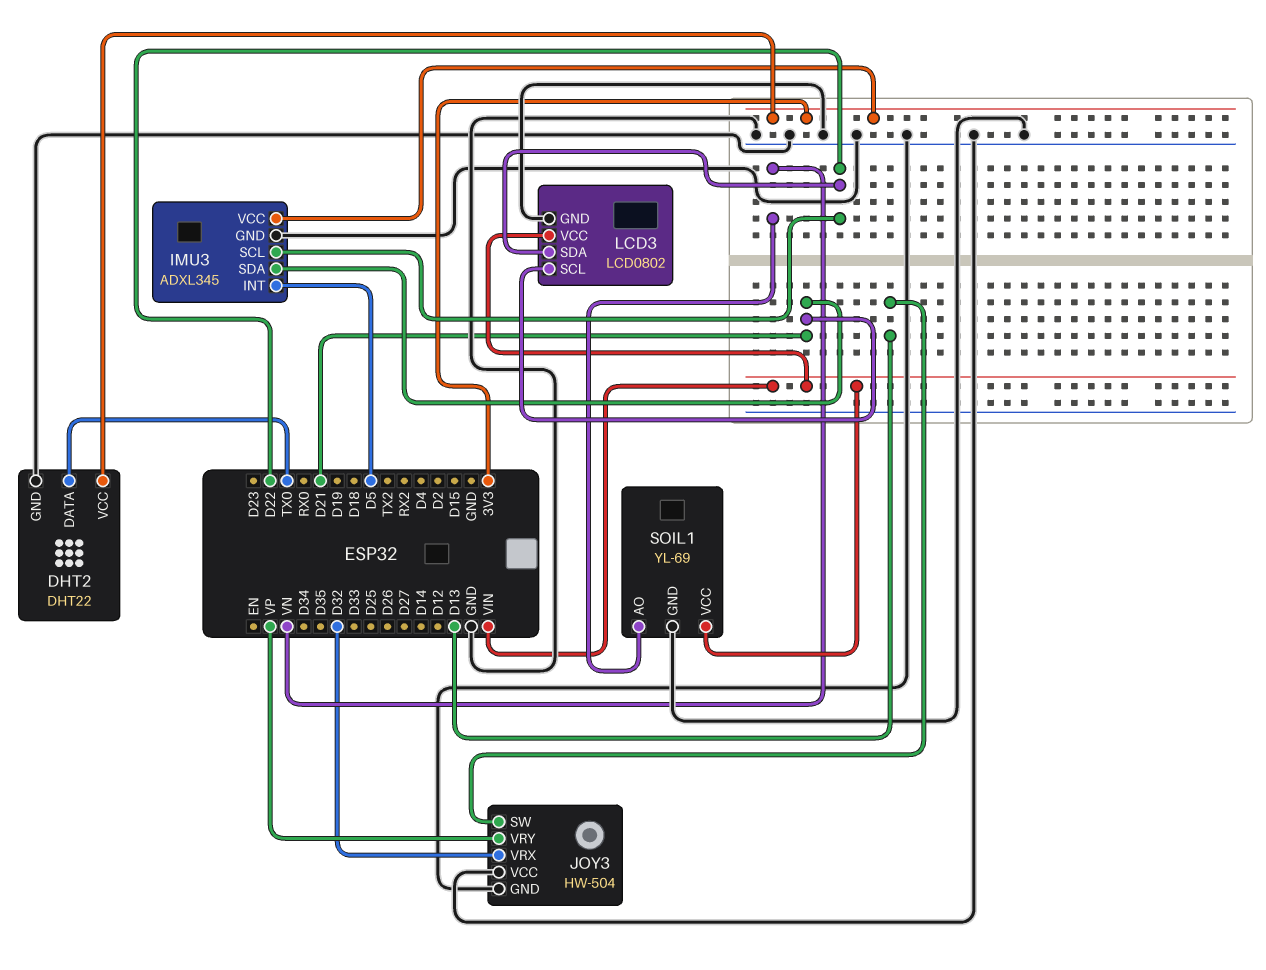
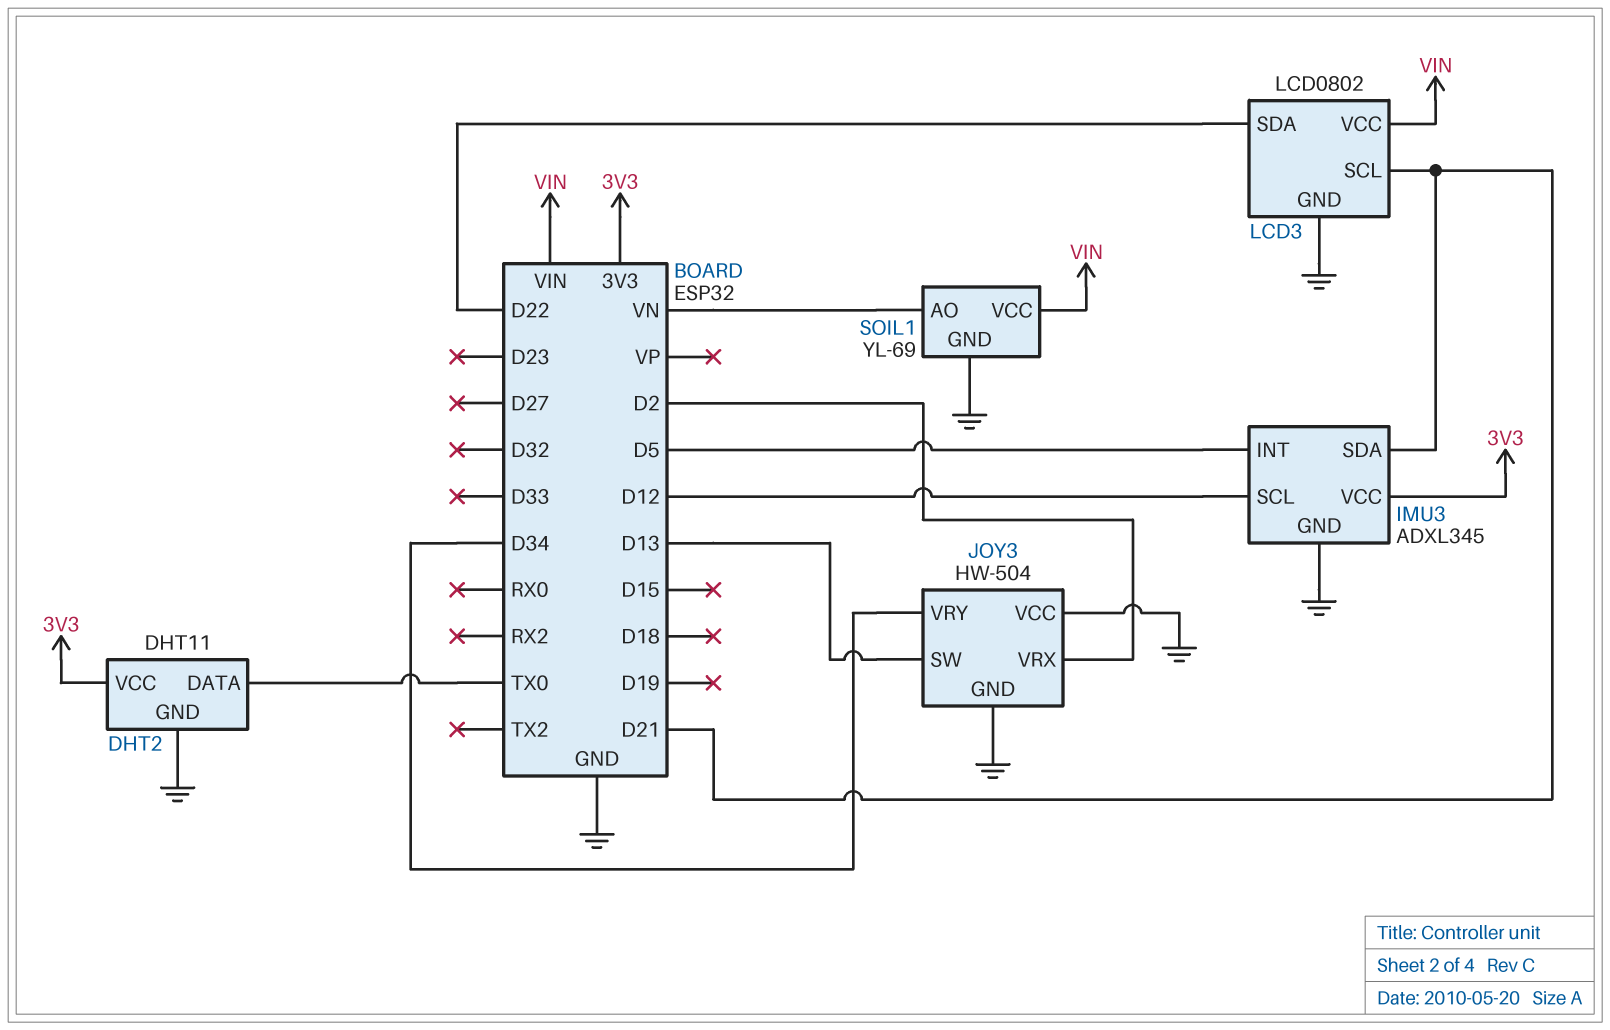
DHT2: DHT22 -> DHT11
IMU3 pin SCL: D22 -> D12
JOY3 pin VRX: D32 -> D2
JOY3 pin VRY: VP -> D34

